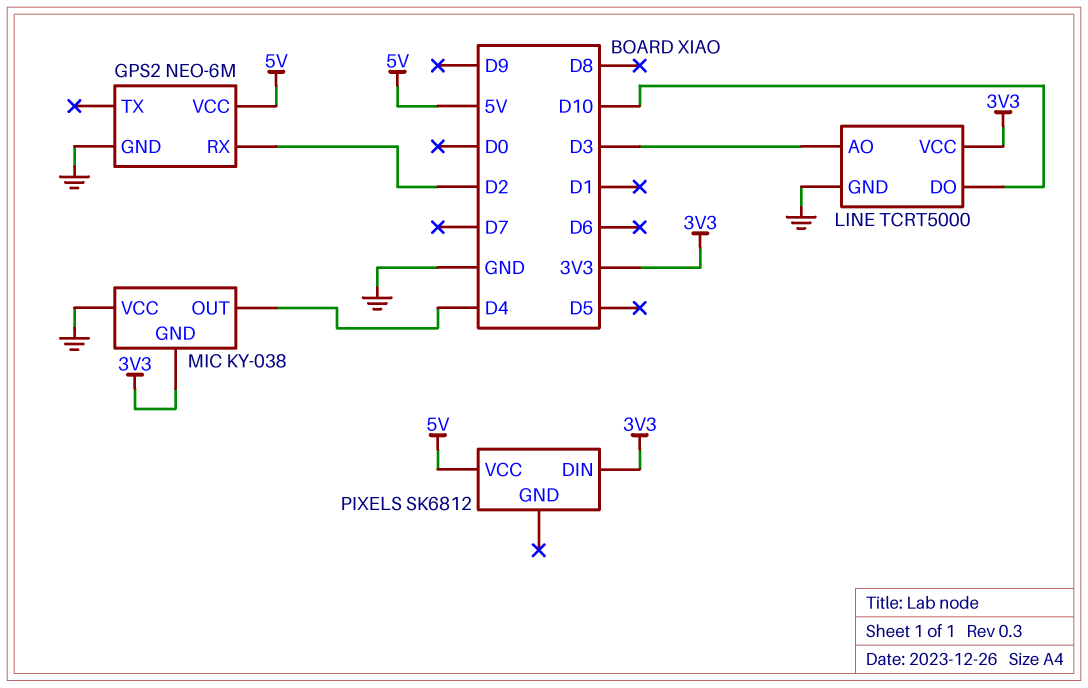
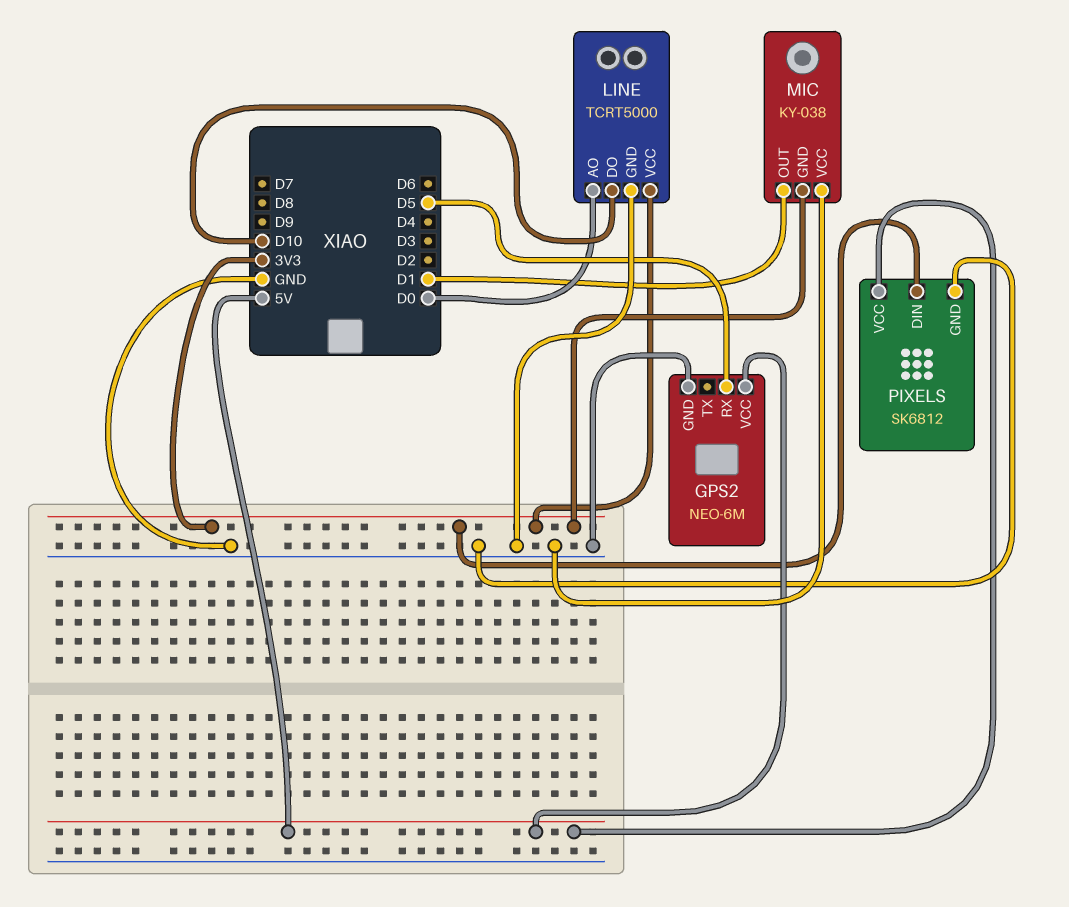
GPS2 pin RX: D2 -> D5
LINE pin AO: D3 -> D0
MIC pin OUT: D4 -> D1
PIXELS pin GND: none -> GND

